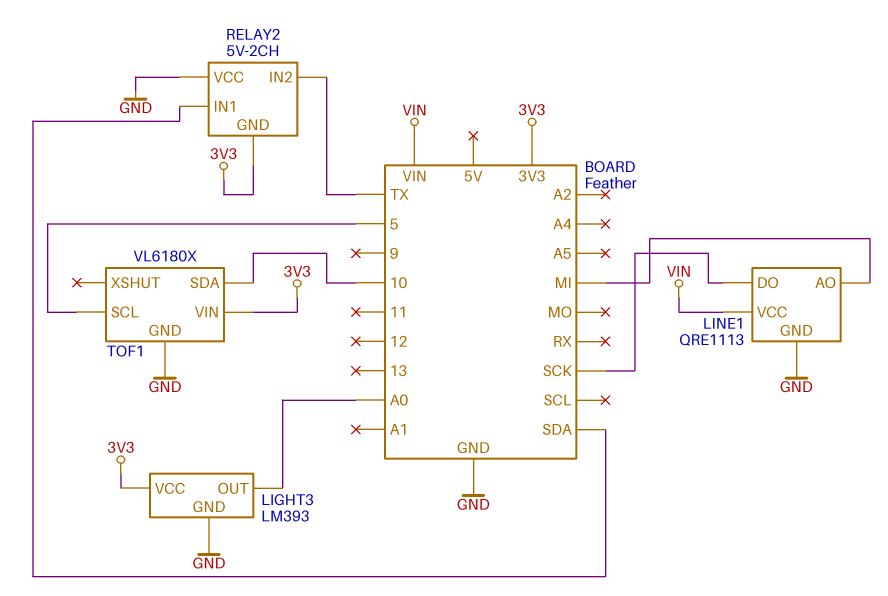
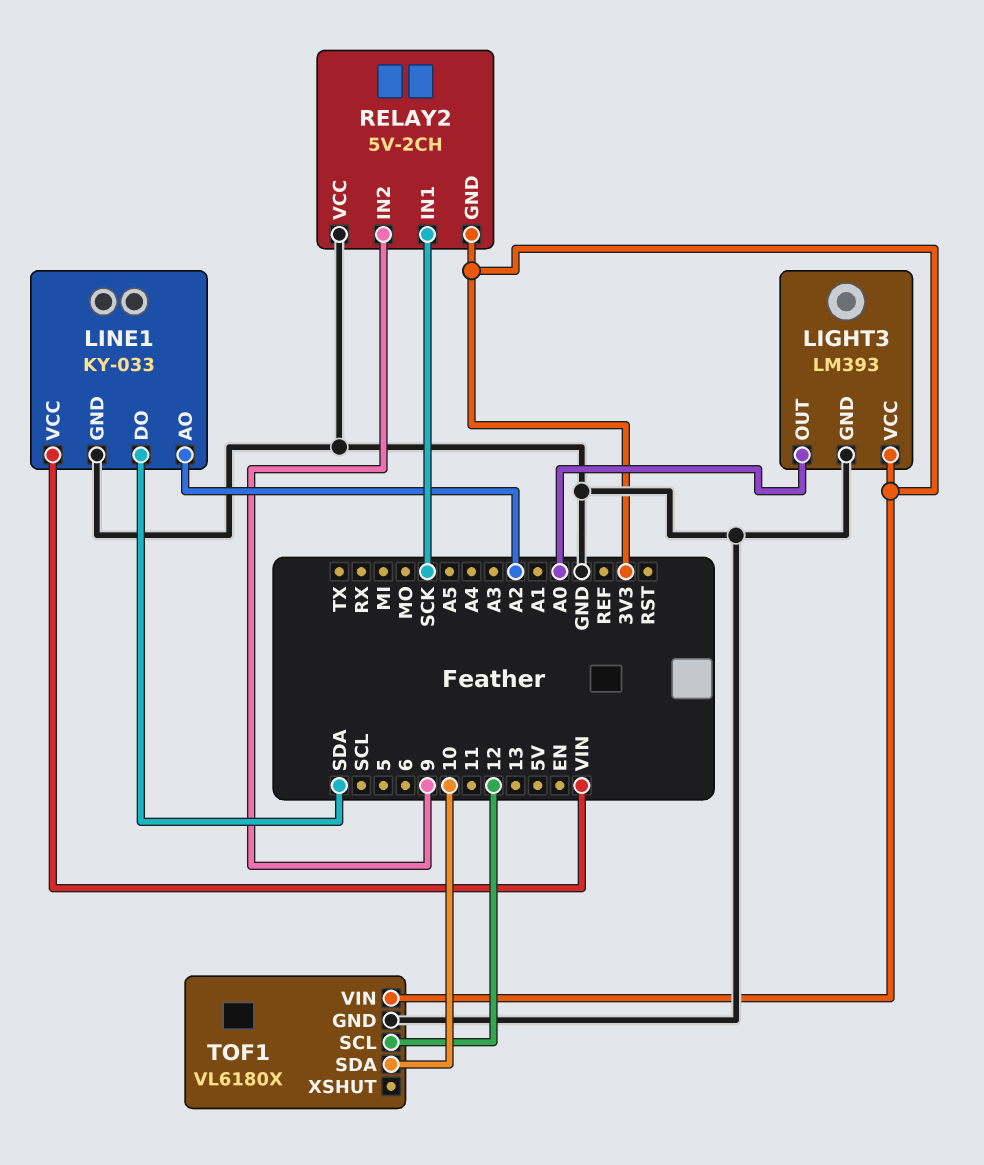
LINE1: QRE1113 -> KY-033
LINE1 pin AO: MI -> A2
LINE1 pin DO: SCK -> SDA
RELAY2 pin IN1: SDA -> SCK
RELAY2 pin IN2: TX -> 9
TOF1 pin SCL: 5 -> 12

